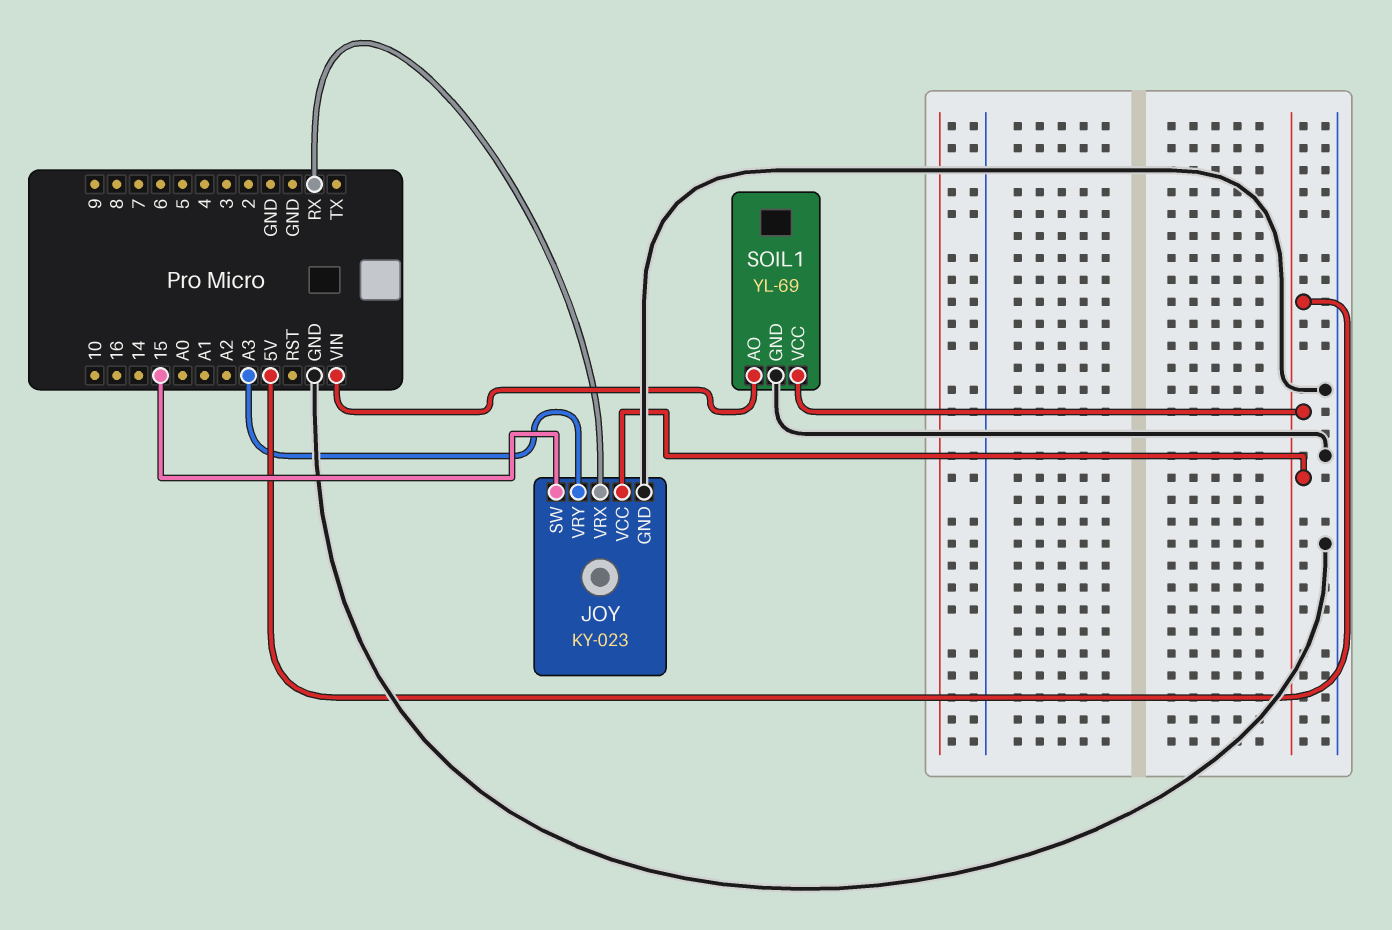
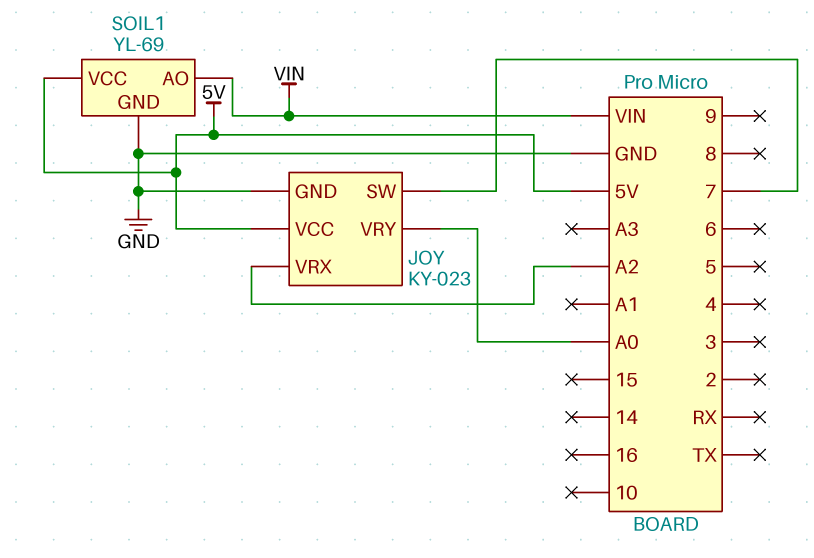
JOY pin SW: 15 -> 7
JOY pin VRX: RX -> A2
JOY pin VRY: A3 -> A0

